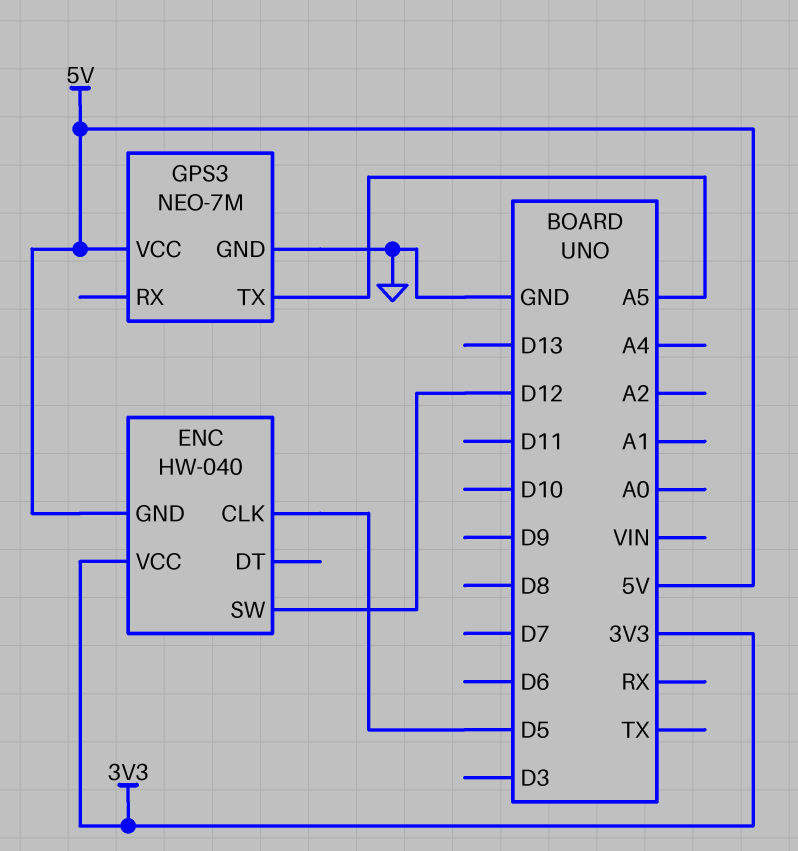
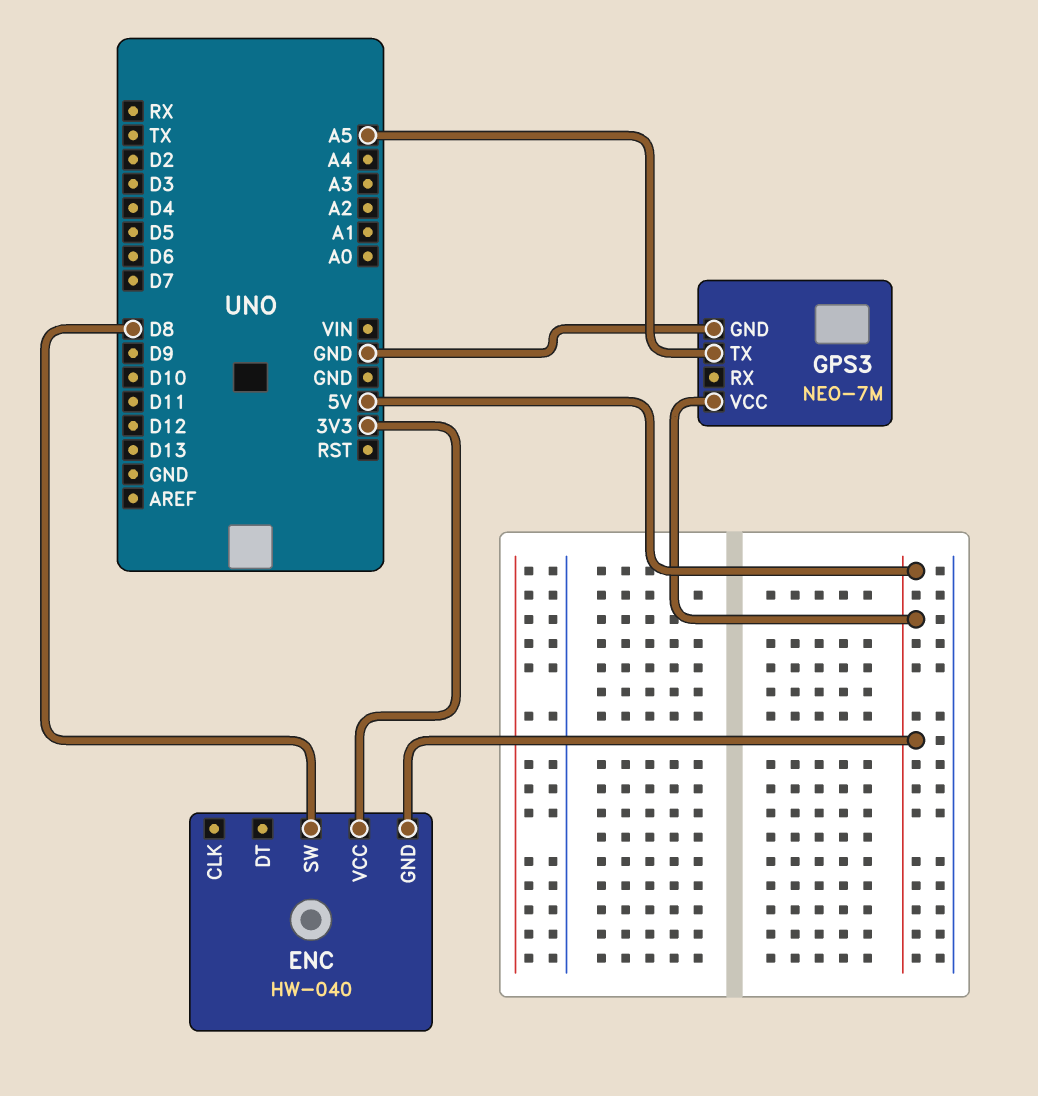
ENC pin CLK: D5 -> none
ENC pin SW: D12 -> D8

